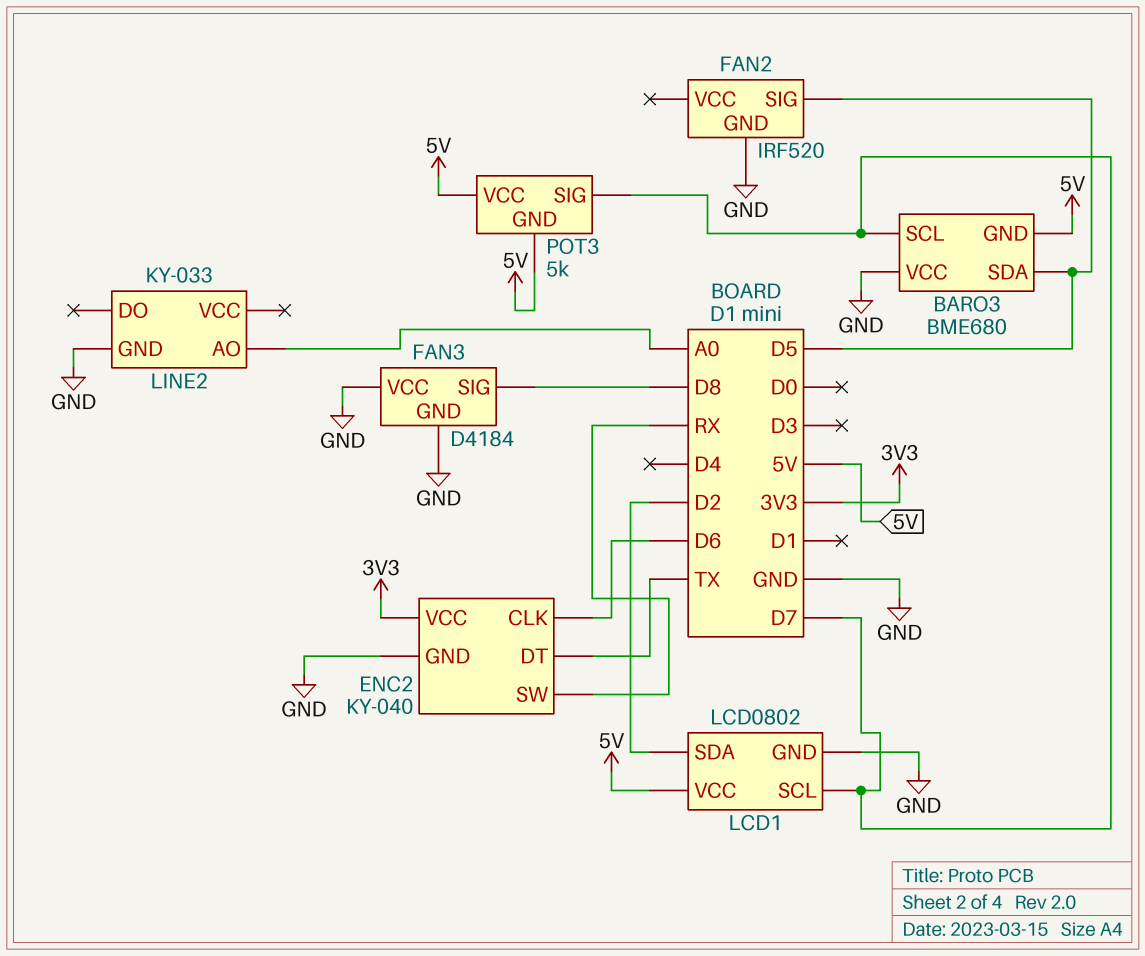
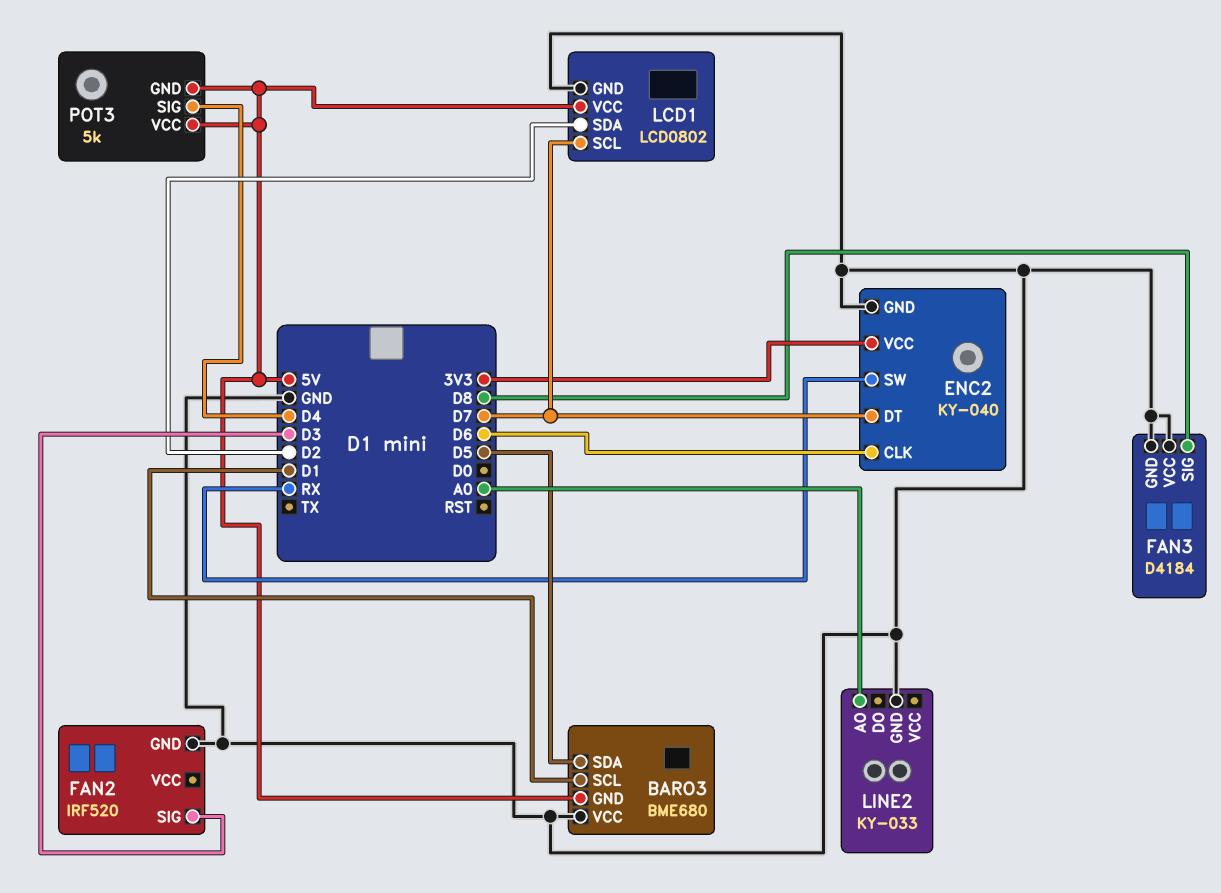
BARO3 pin SCL: D7 -> D1
ENC2 pin DT: TX -> D7
FAN2 pin SIG: D5 -> D3
POT3 pin SIG: D7 -> D4

